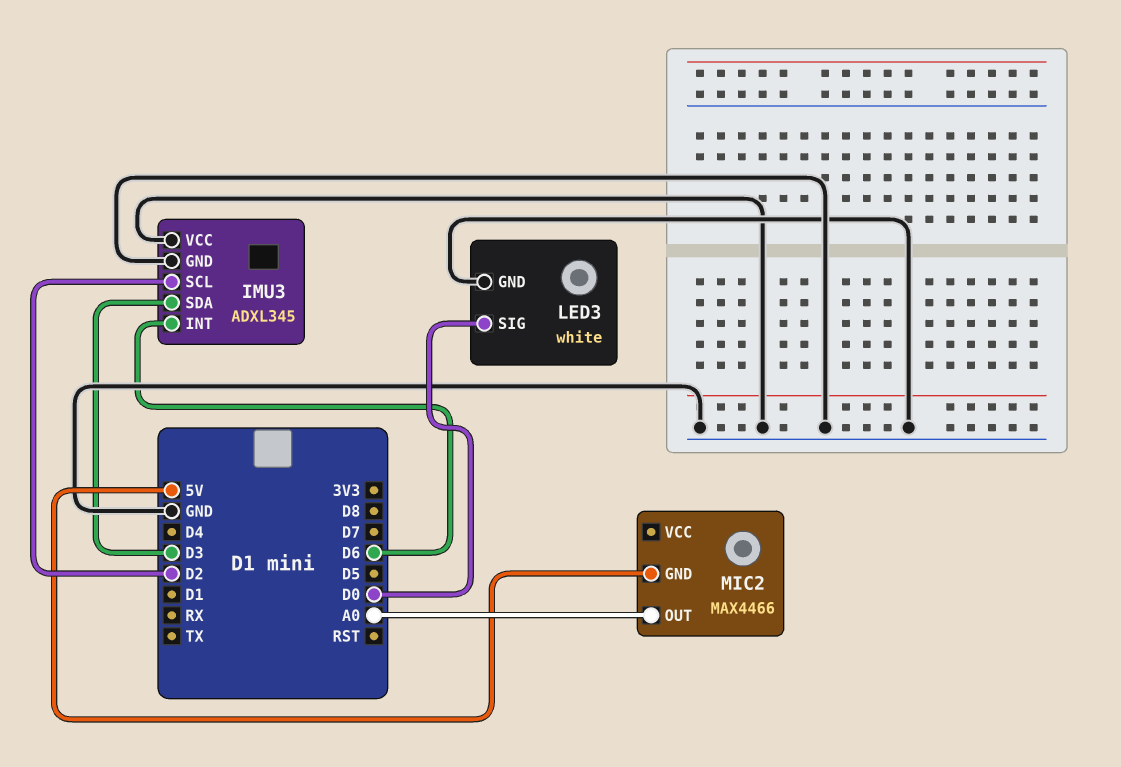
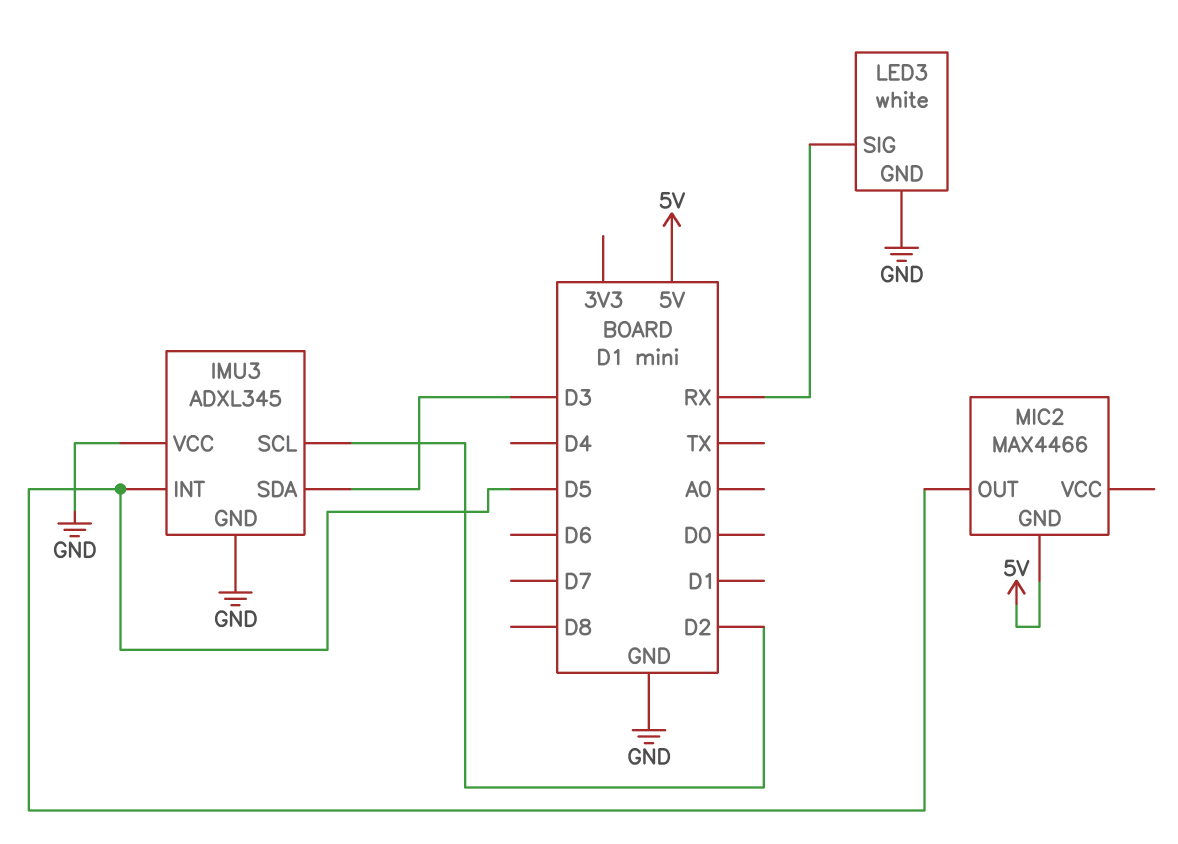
IMU3 pin INT: D6 -> D5
LED3 pin SIG: D0 -> RX
MIC2 pin OUT: A0 -> D5

